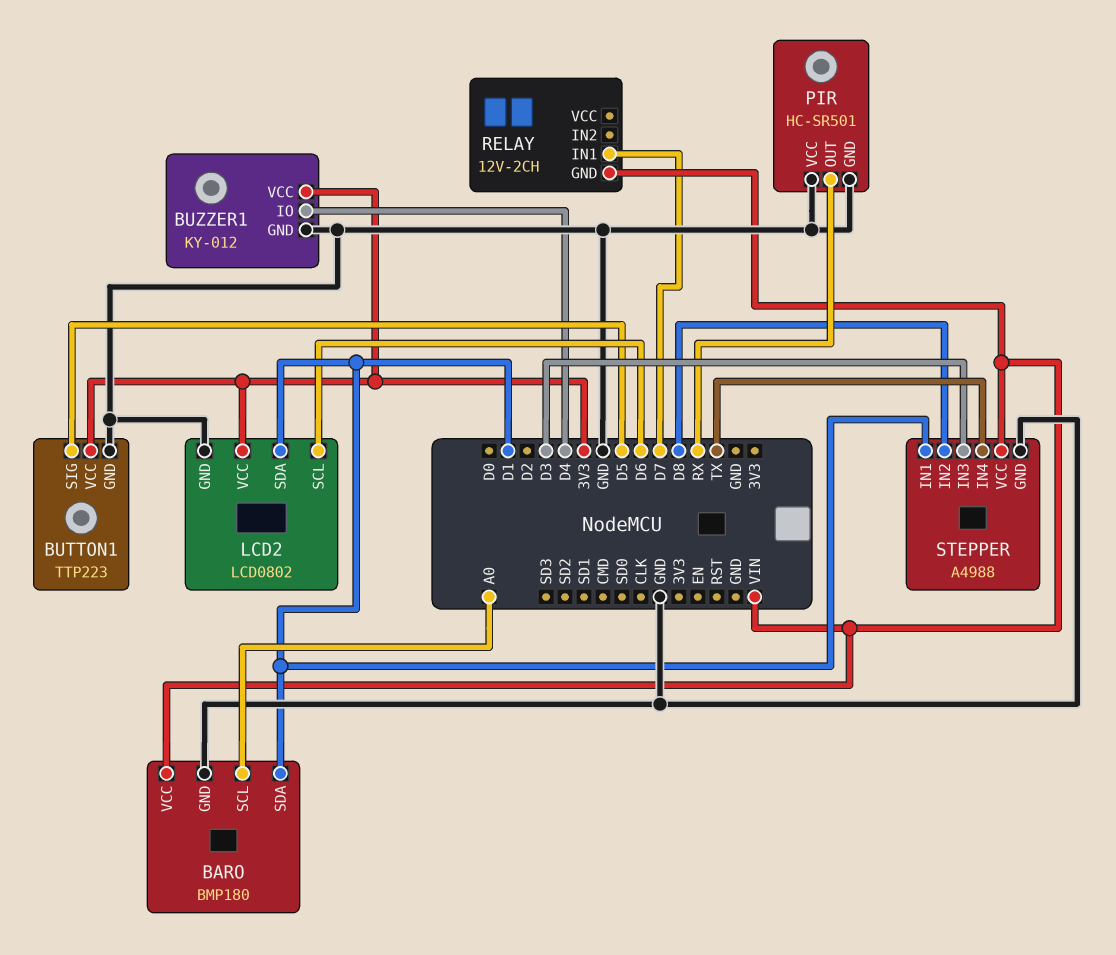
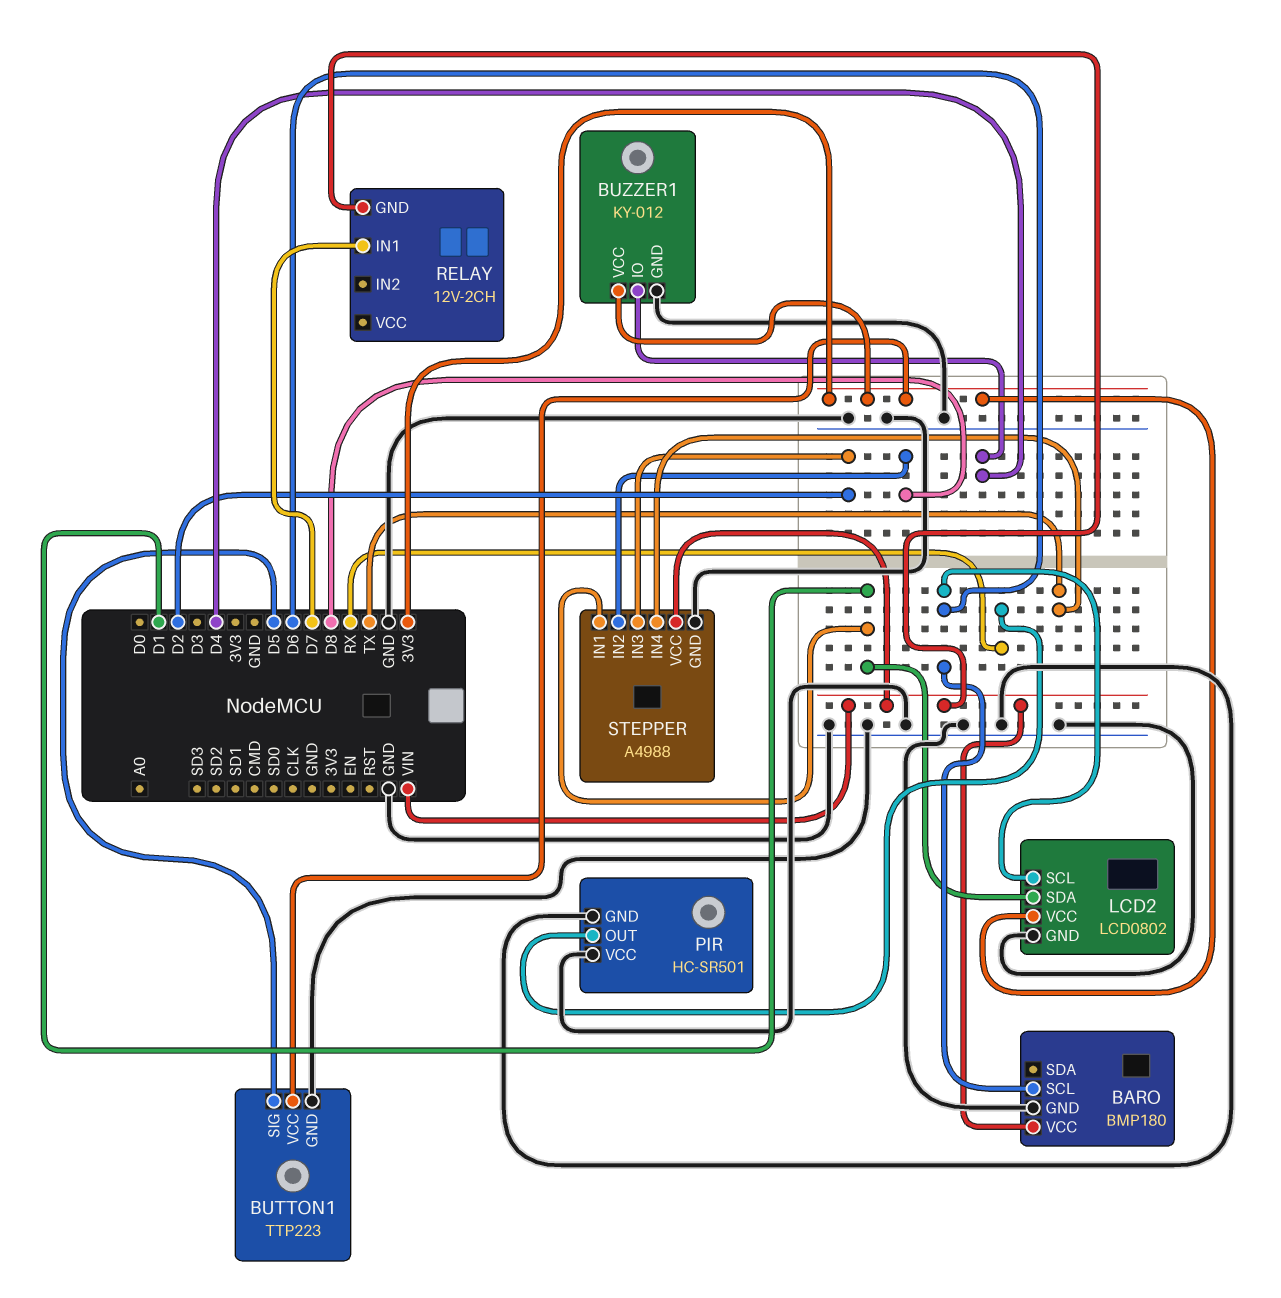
BARO pin SCL: A0 -> D6
BARO pin SDA: D1 -> none
STEPPER pin IN3: D3 -> D2

